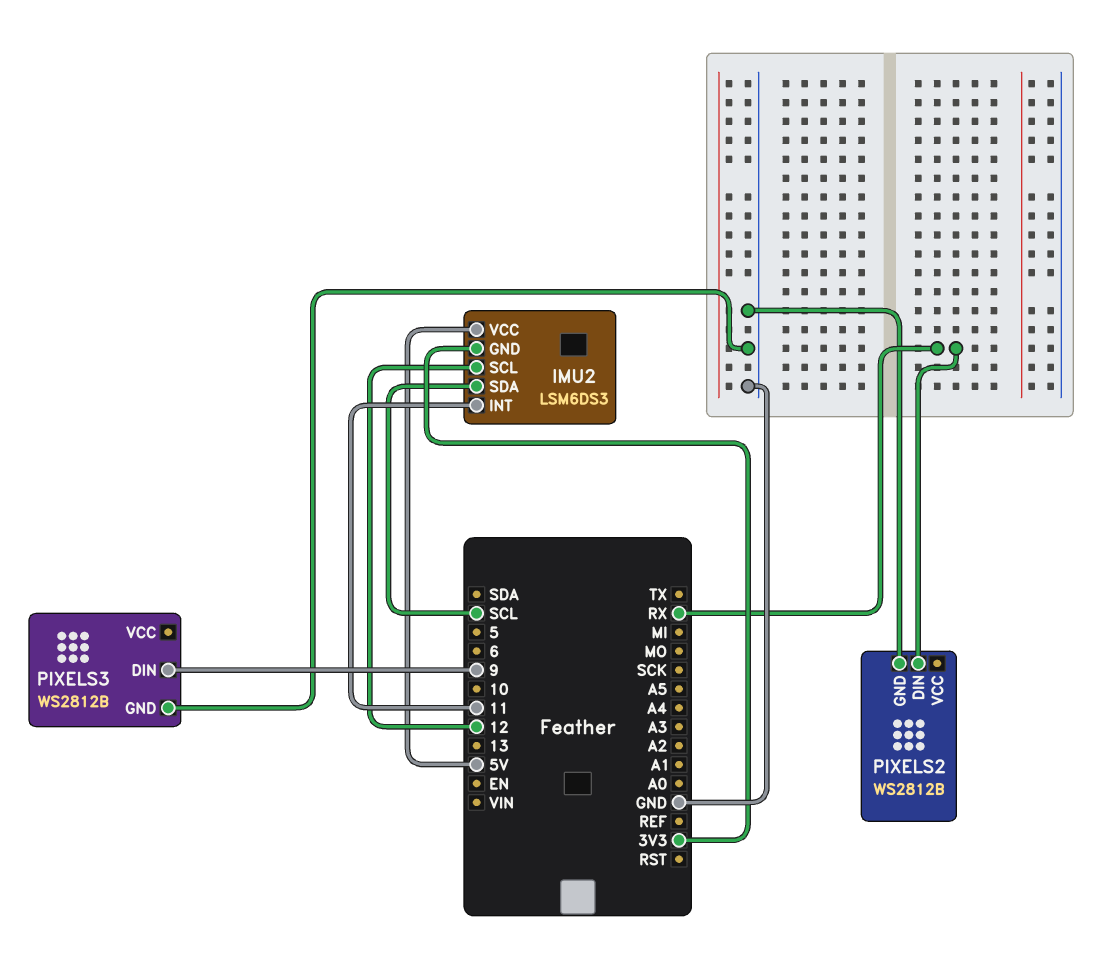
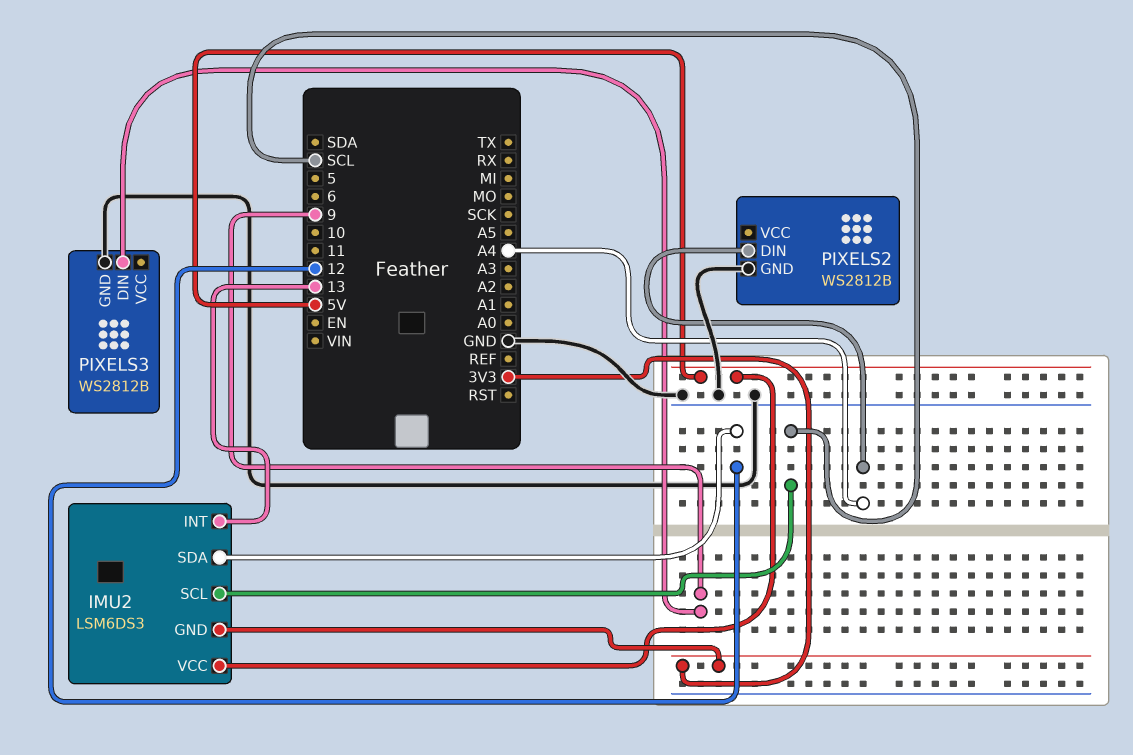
IMU2 pin INT: 11 -> 13
IMU2 pin SCL: 12 -> SCL
IMU2 pin SDA: SCL -> 12
PIXELS2 pin DIN: RX -> A4

